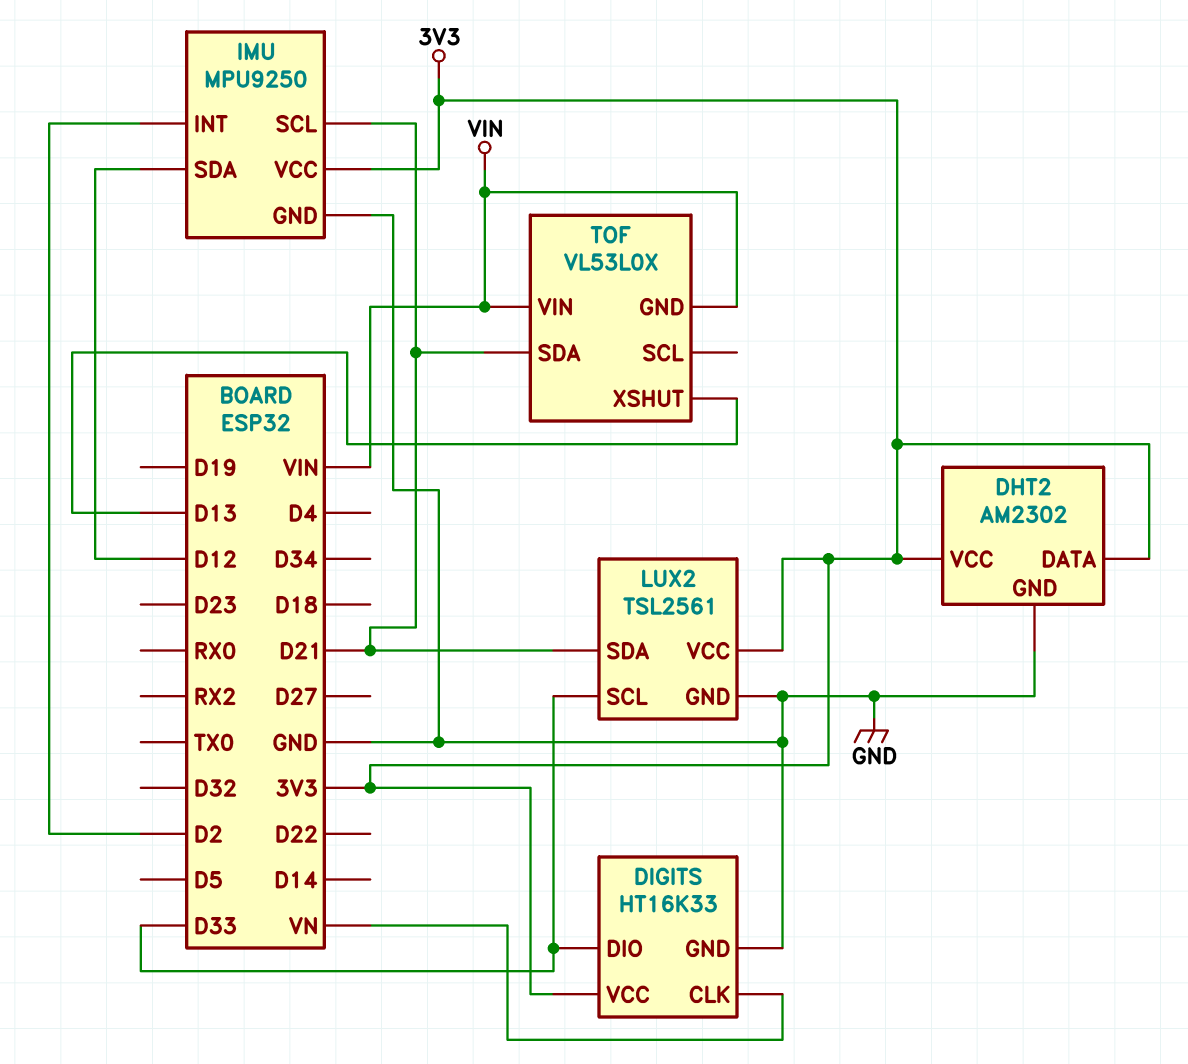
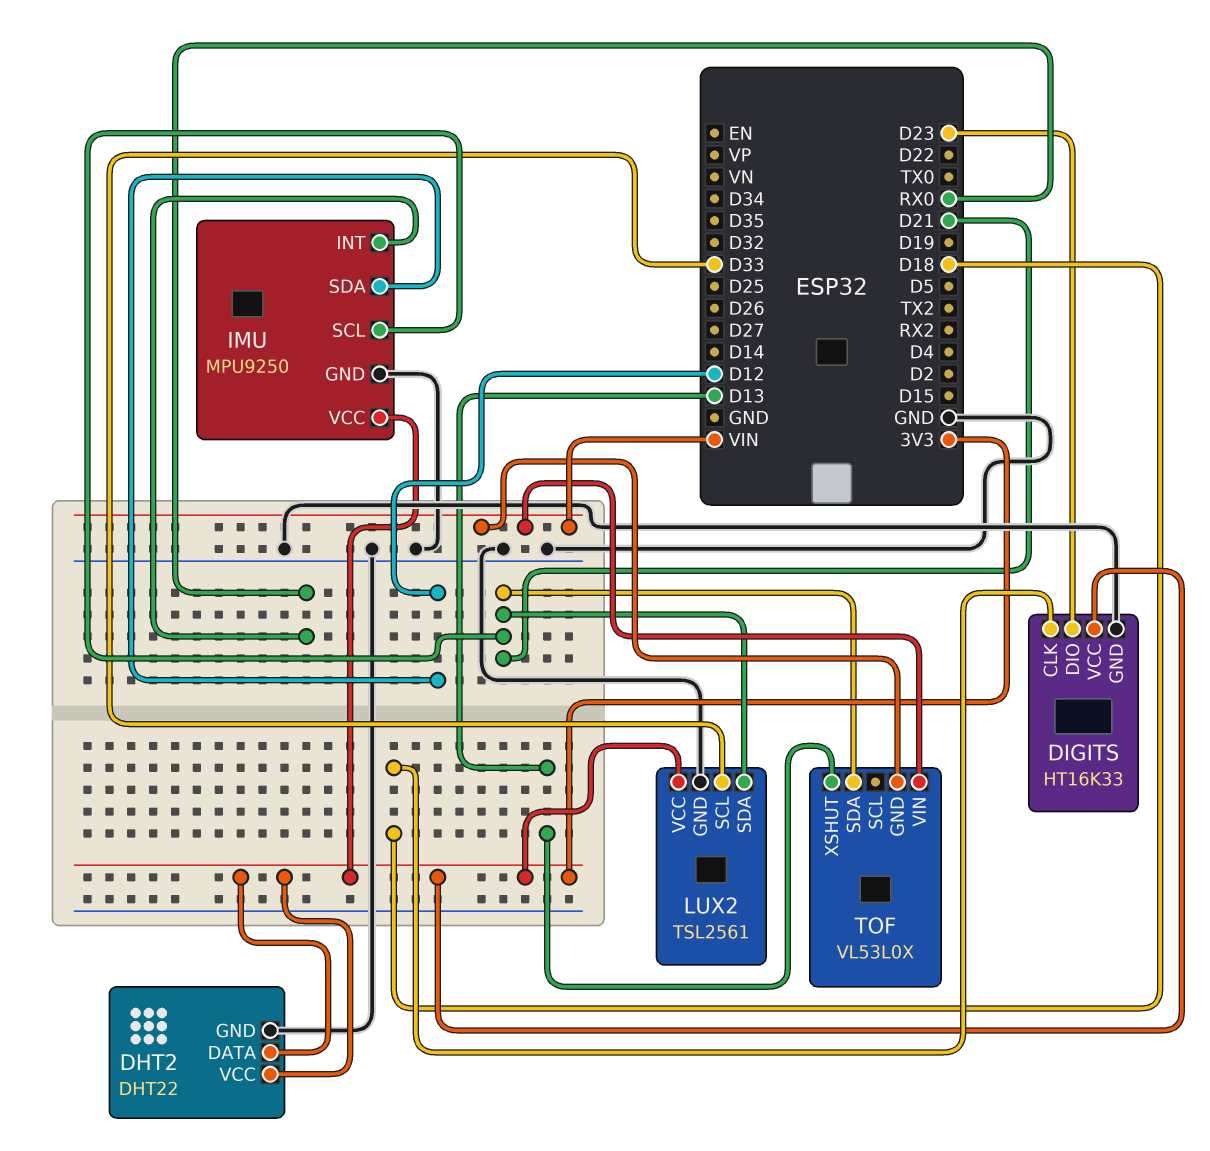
DHT2: AM2302 -> DHT22
DIGITS pin CLK: VN -> D18
DIGITS pin DIO: D33 -> D23
IMU pin INT: D2 -> RX0

